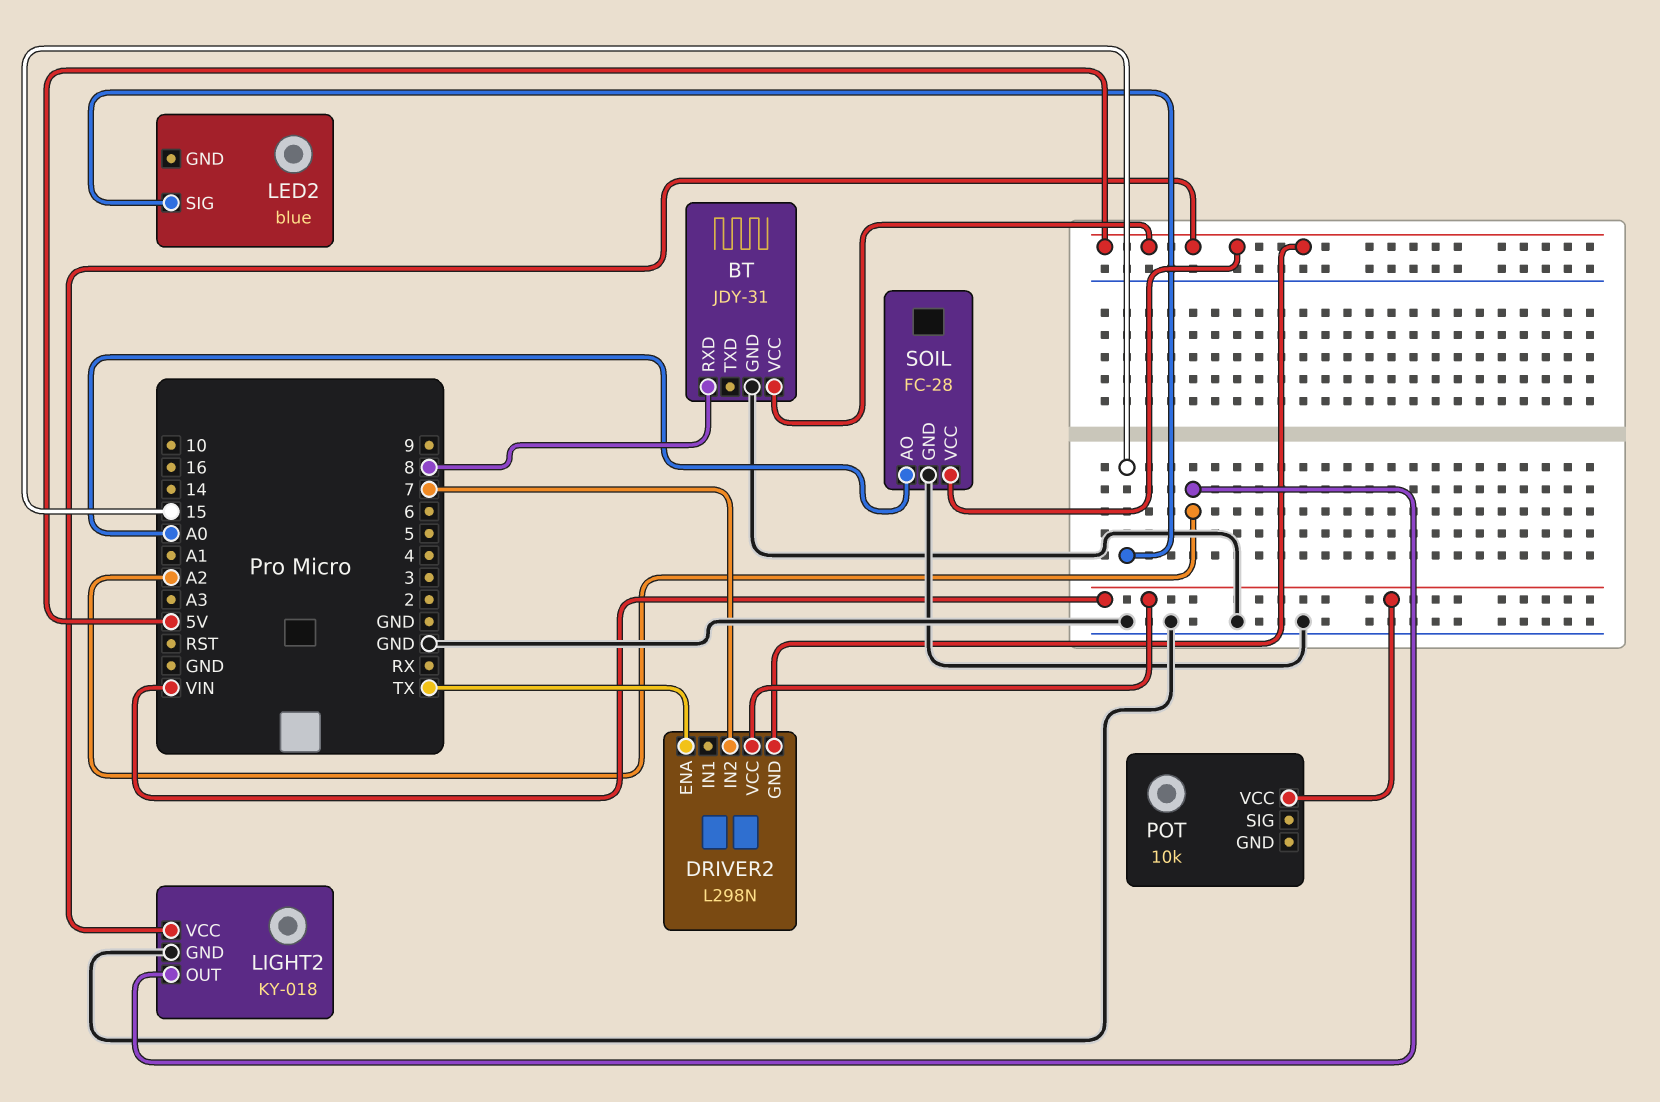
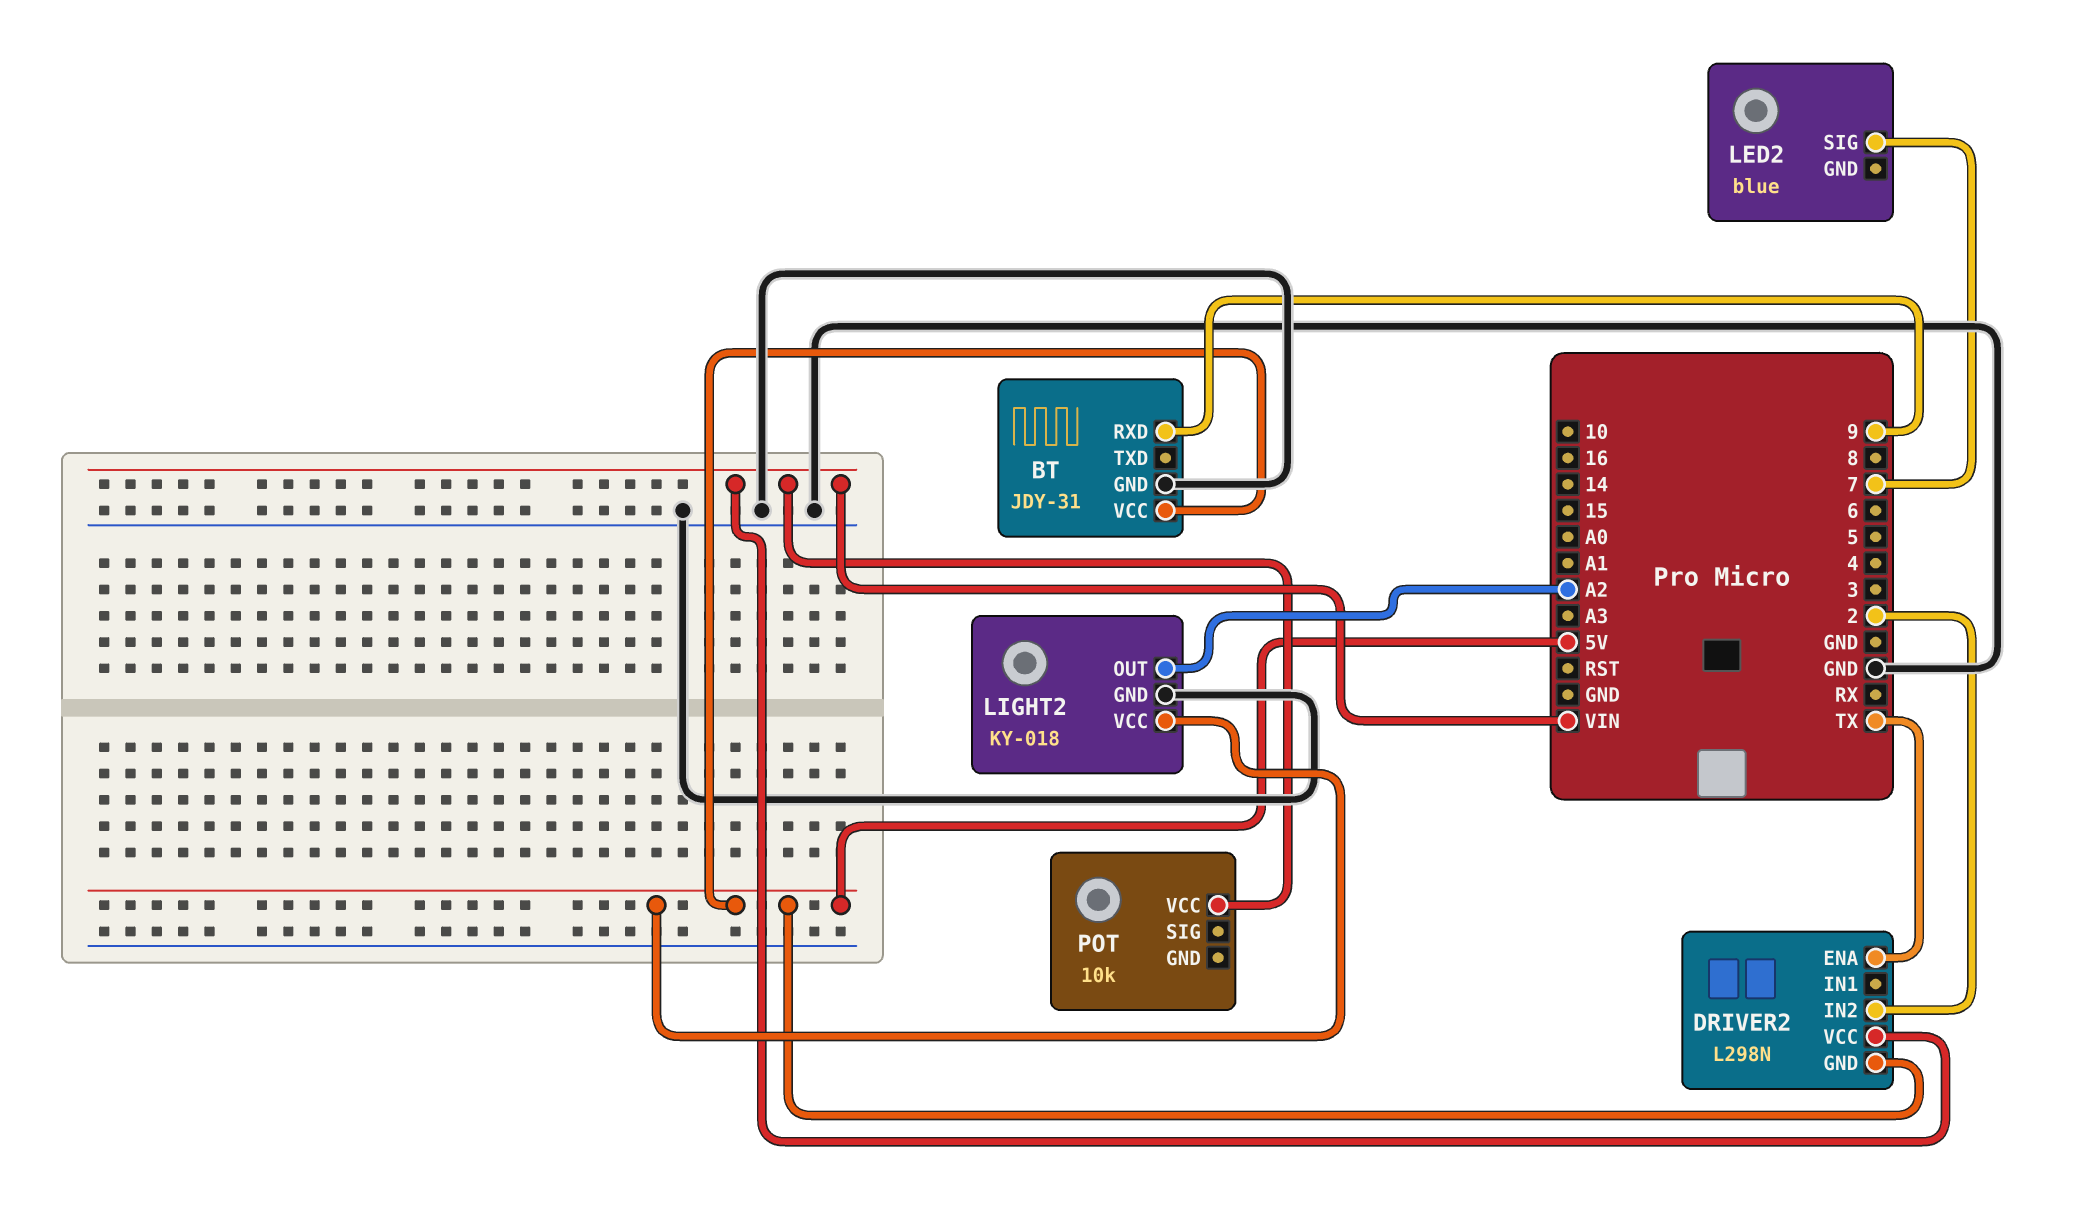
BT pin RXD: 8 -> 9
DRIVER2 pin IN2: 7 -> 2
LED2 pin SIG: 15 -> 7
SOIL: FC-28 -> none
SOIL pin AO: A0 -> none
SOIL pin GND: GND -> none
SOIL pin VCC: 5V -> none

